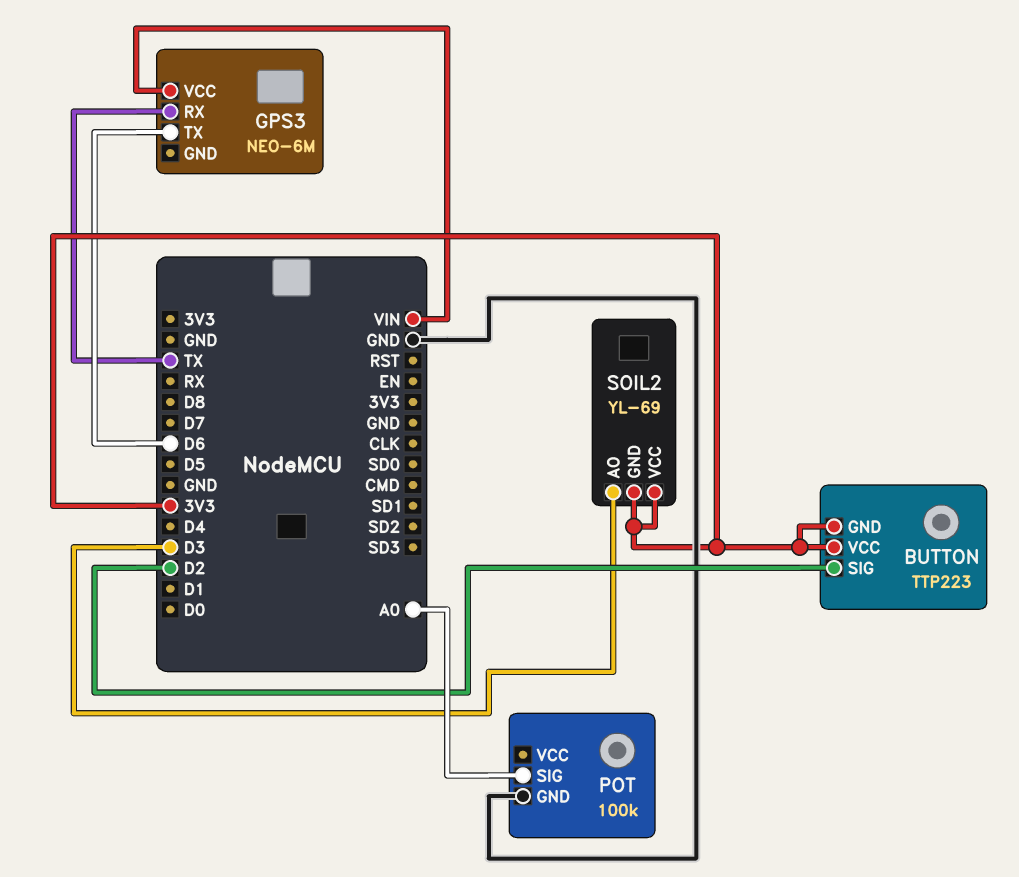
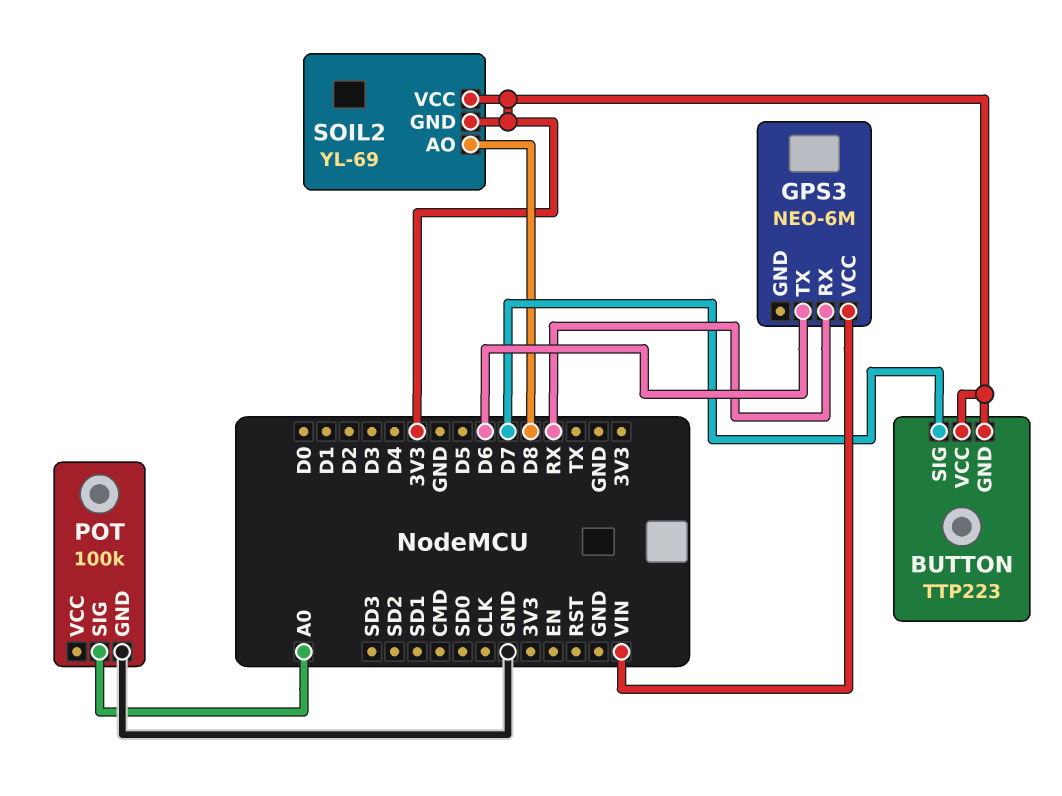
BUTTON pin SIG: D2 -> D7
GPS3 pin RX: TX -> RX
SOIL2 pin AO: D3 -> D8

